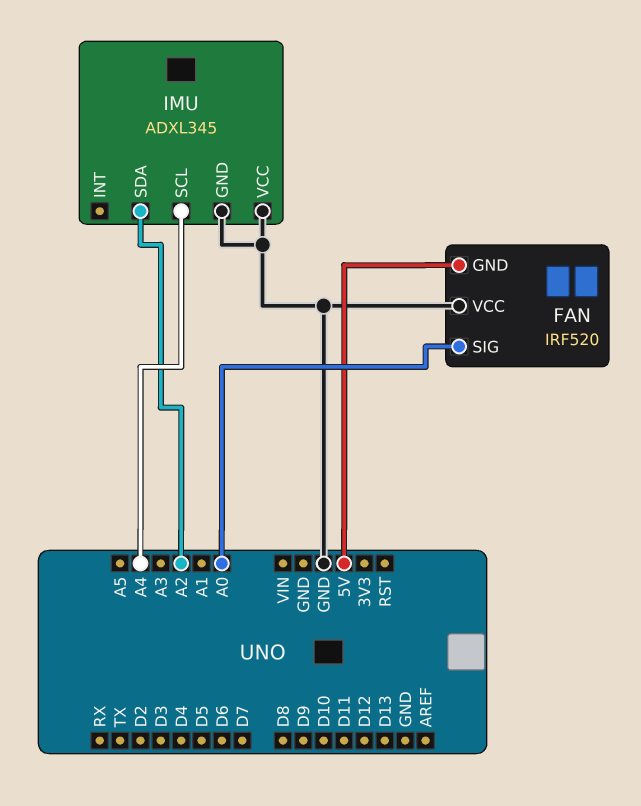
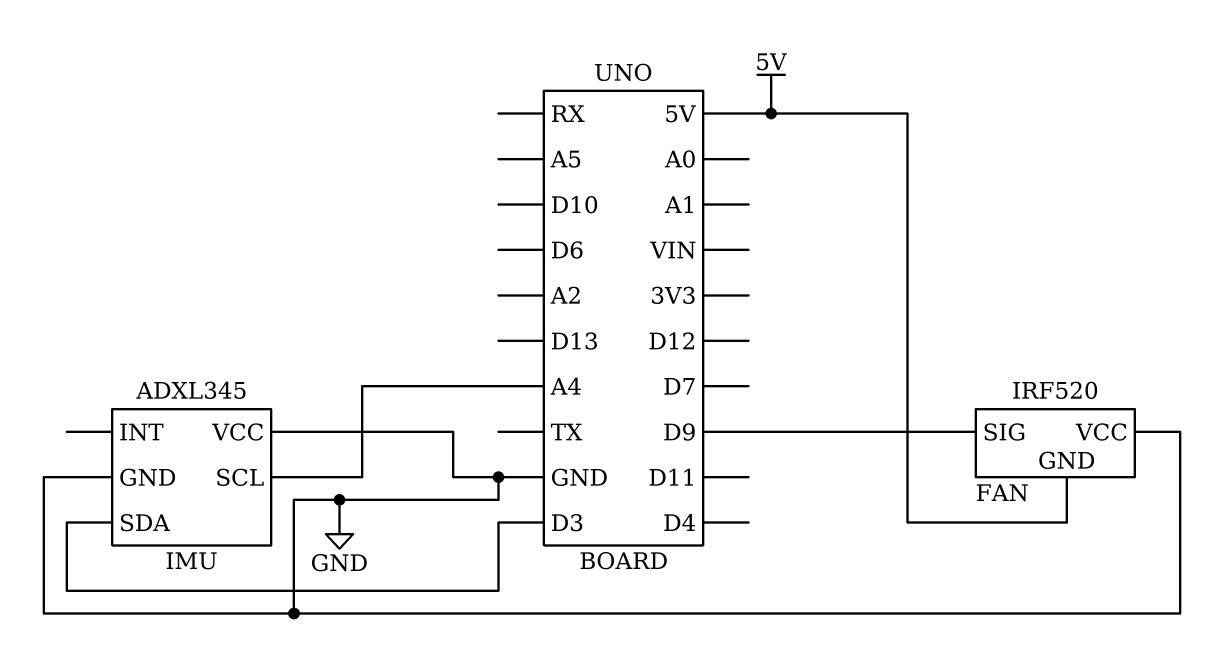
FAN pin SIG: A0 -> D9
IMU pin SDA: A2 -> D3

